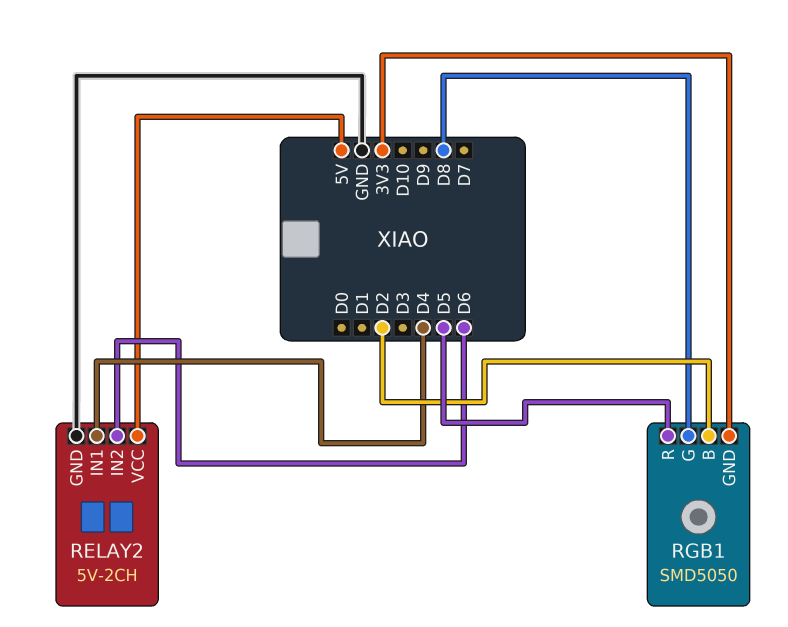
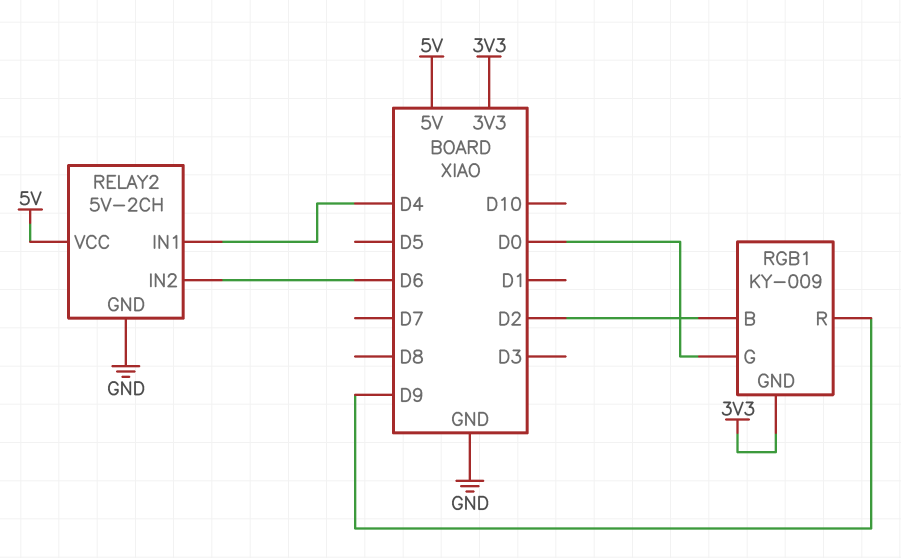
RGB1: SMD5050 -> KY-009
RGB1 pin G: D8 -> D0
RGB1 pin R: D5 -> D9

